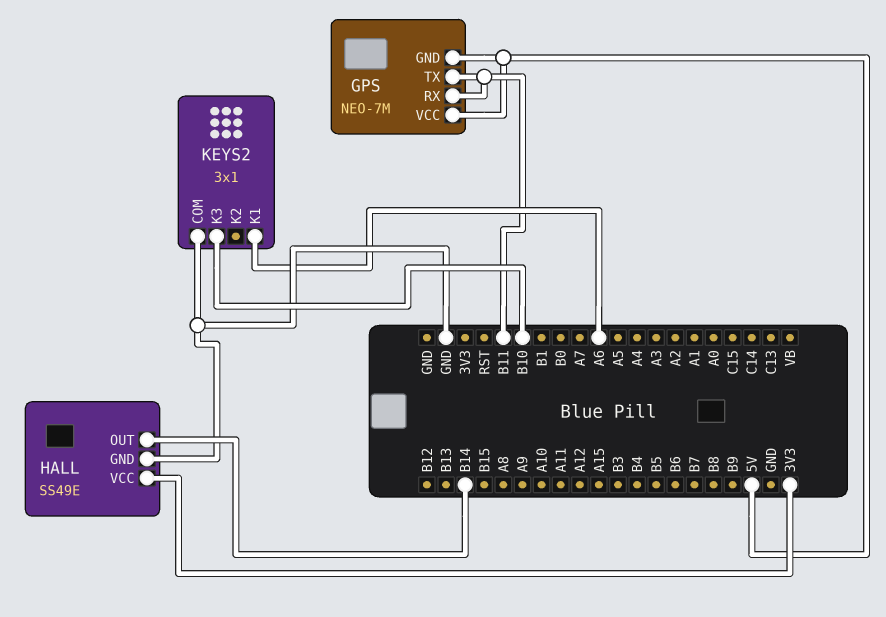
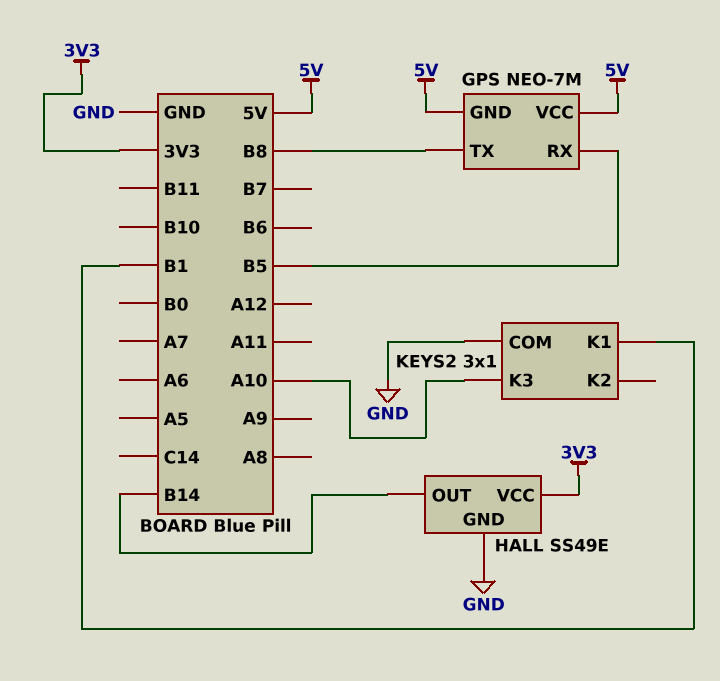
GPS pin RX: B11 -> B5
GPS pin TX: B11 -> B8
KEYS2 pin K1: A6 -> B1
KEYS2 pin K3: B10 -> A10

